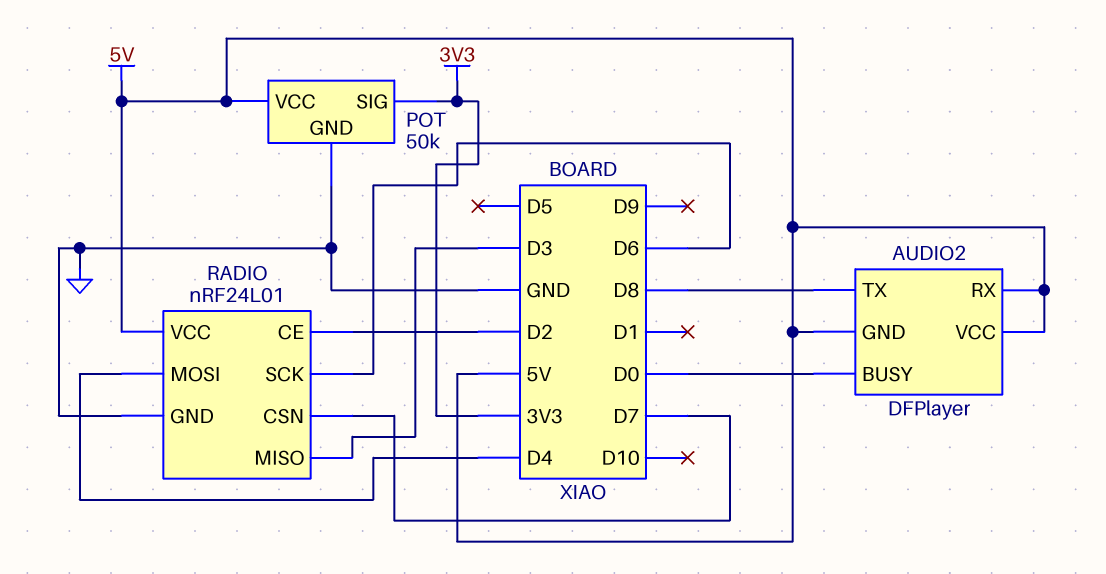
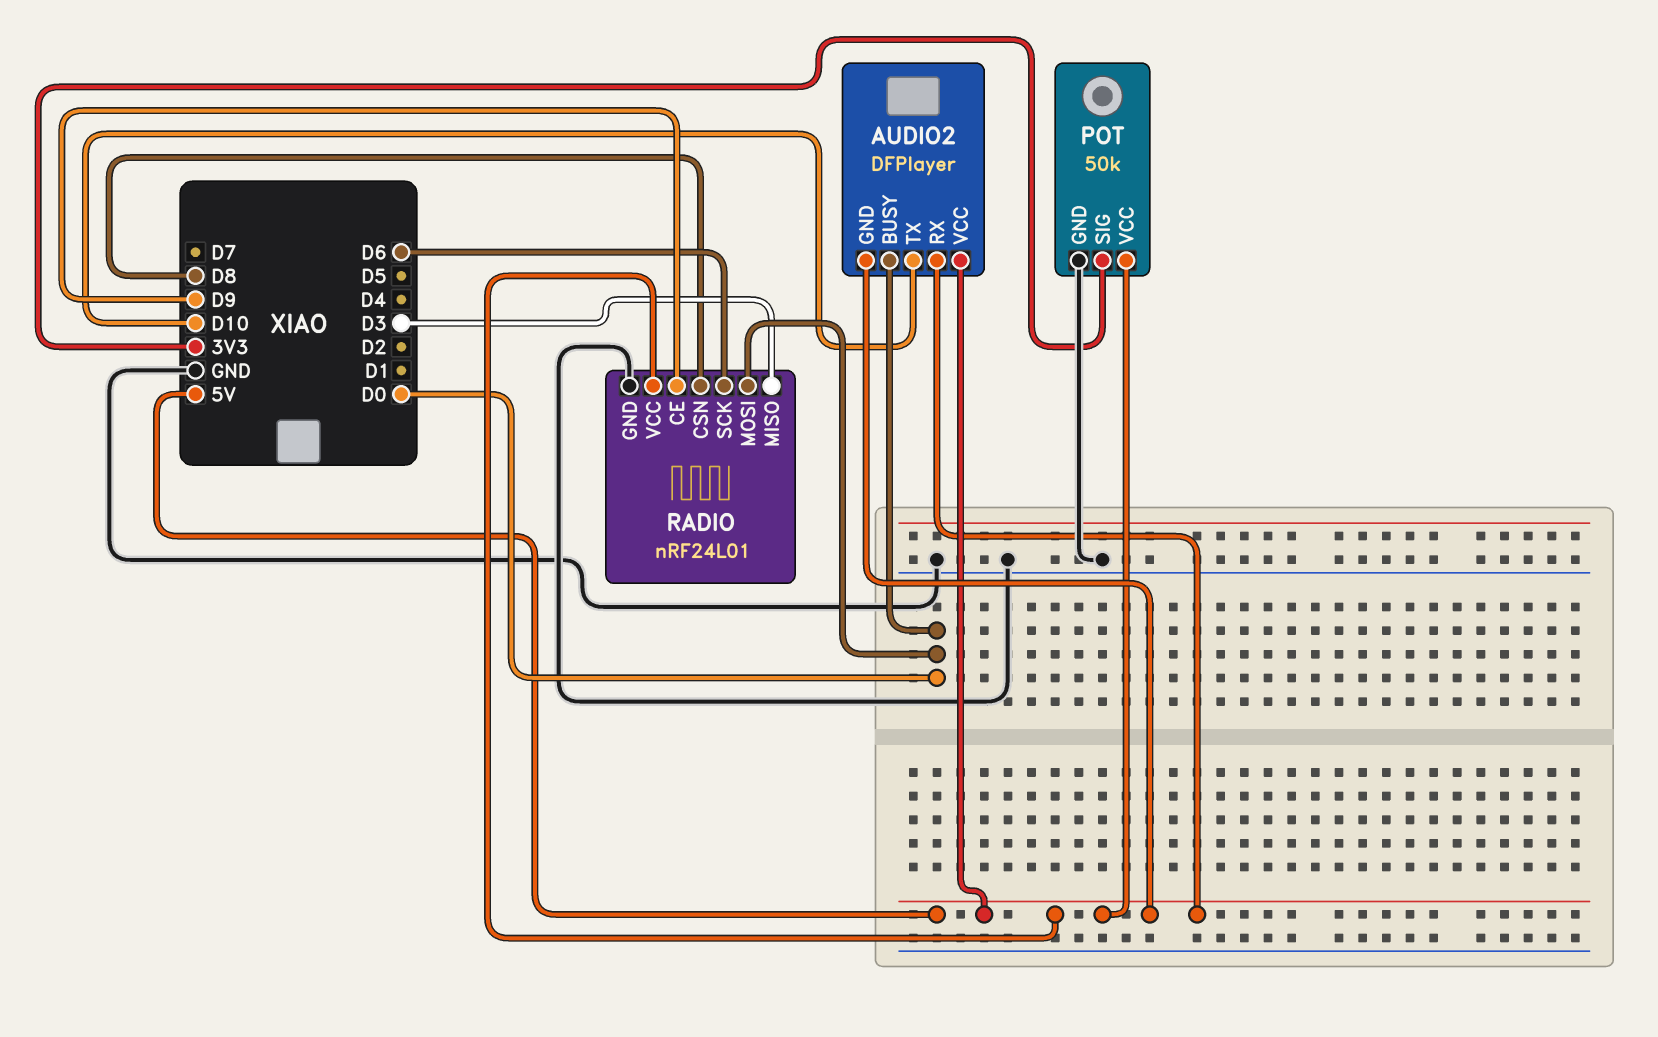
AUDIO2 pin TX: D8 -> D10
RADIO pin CE: D2 -> D9
RADIO pin CSN: D7 -> D8
RADIO pin MOSI: D4 -> D0

